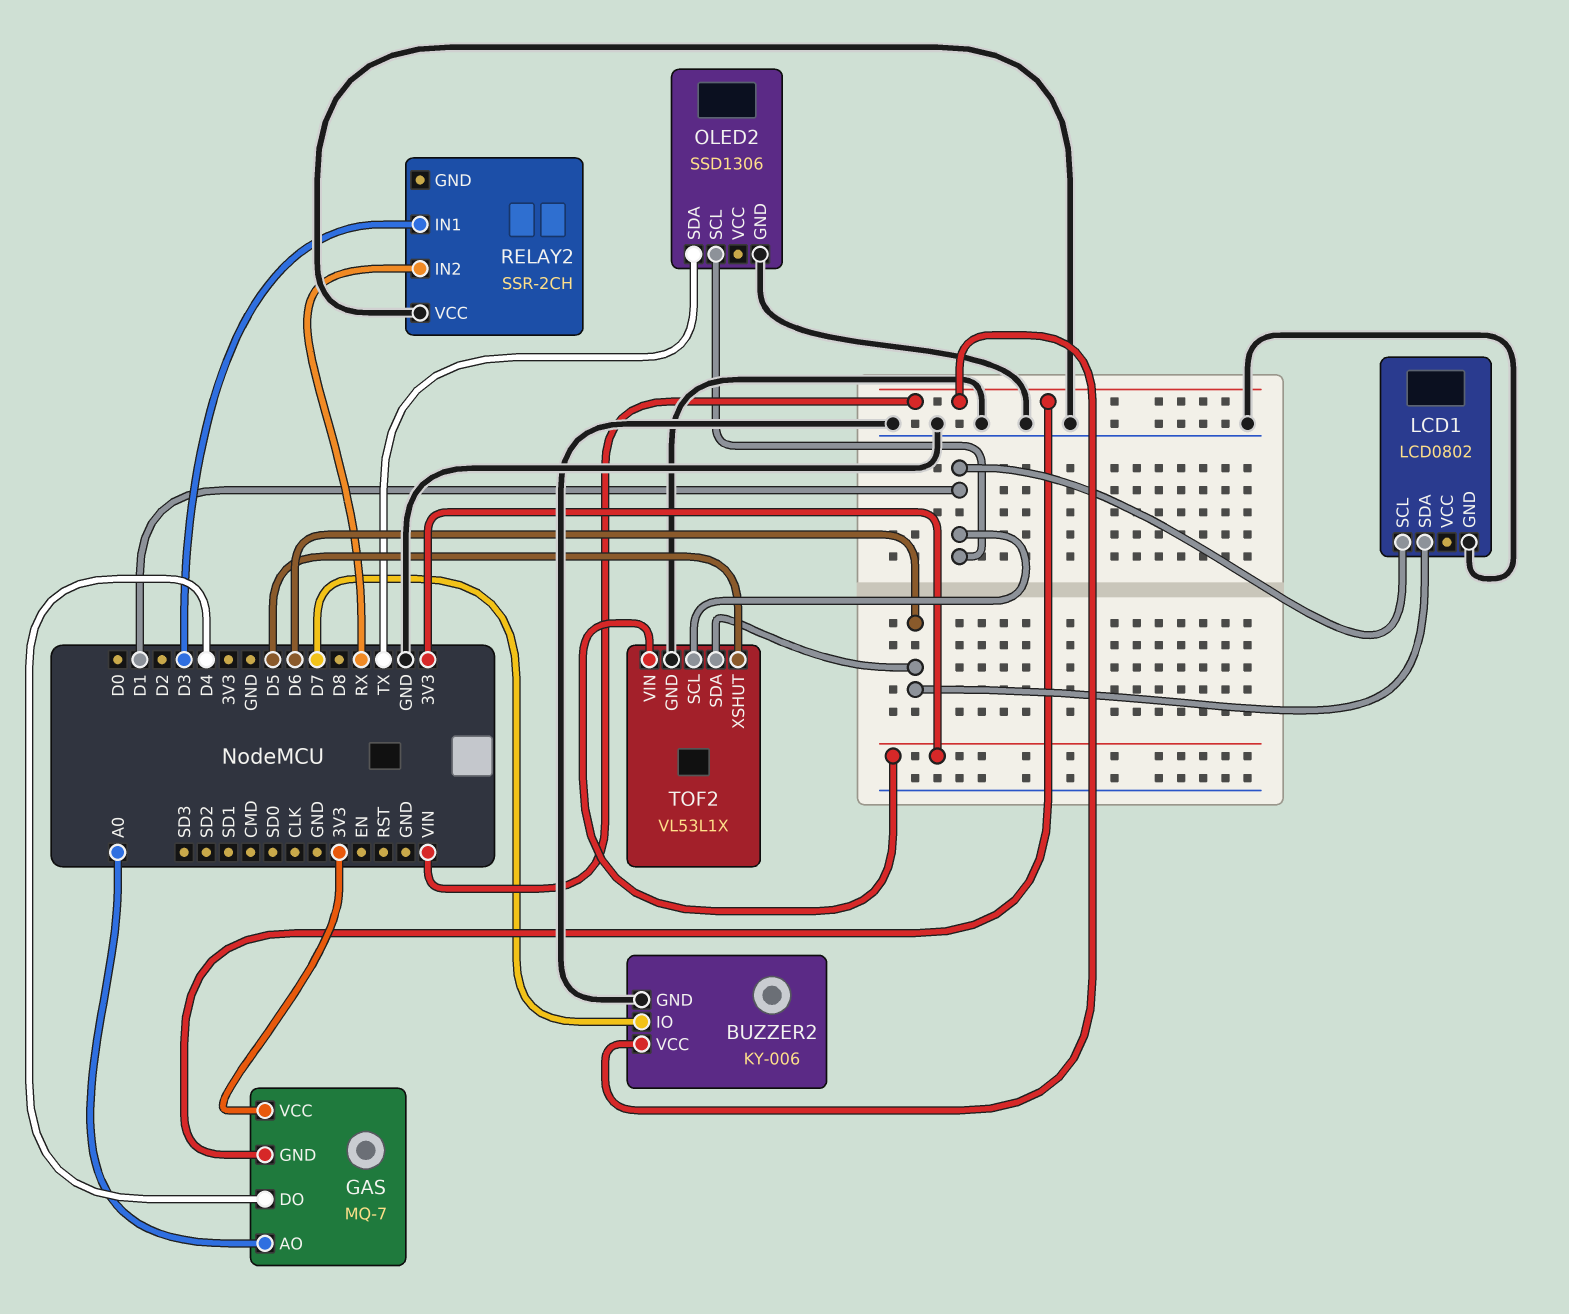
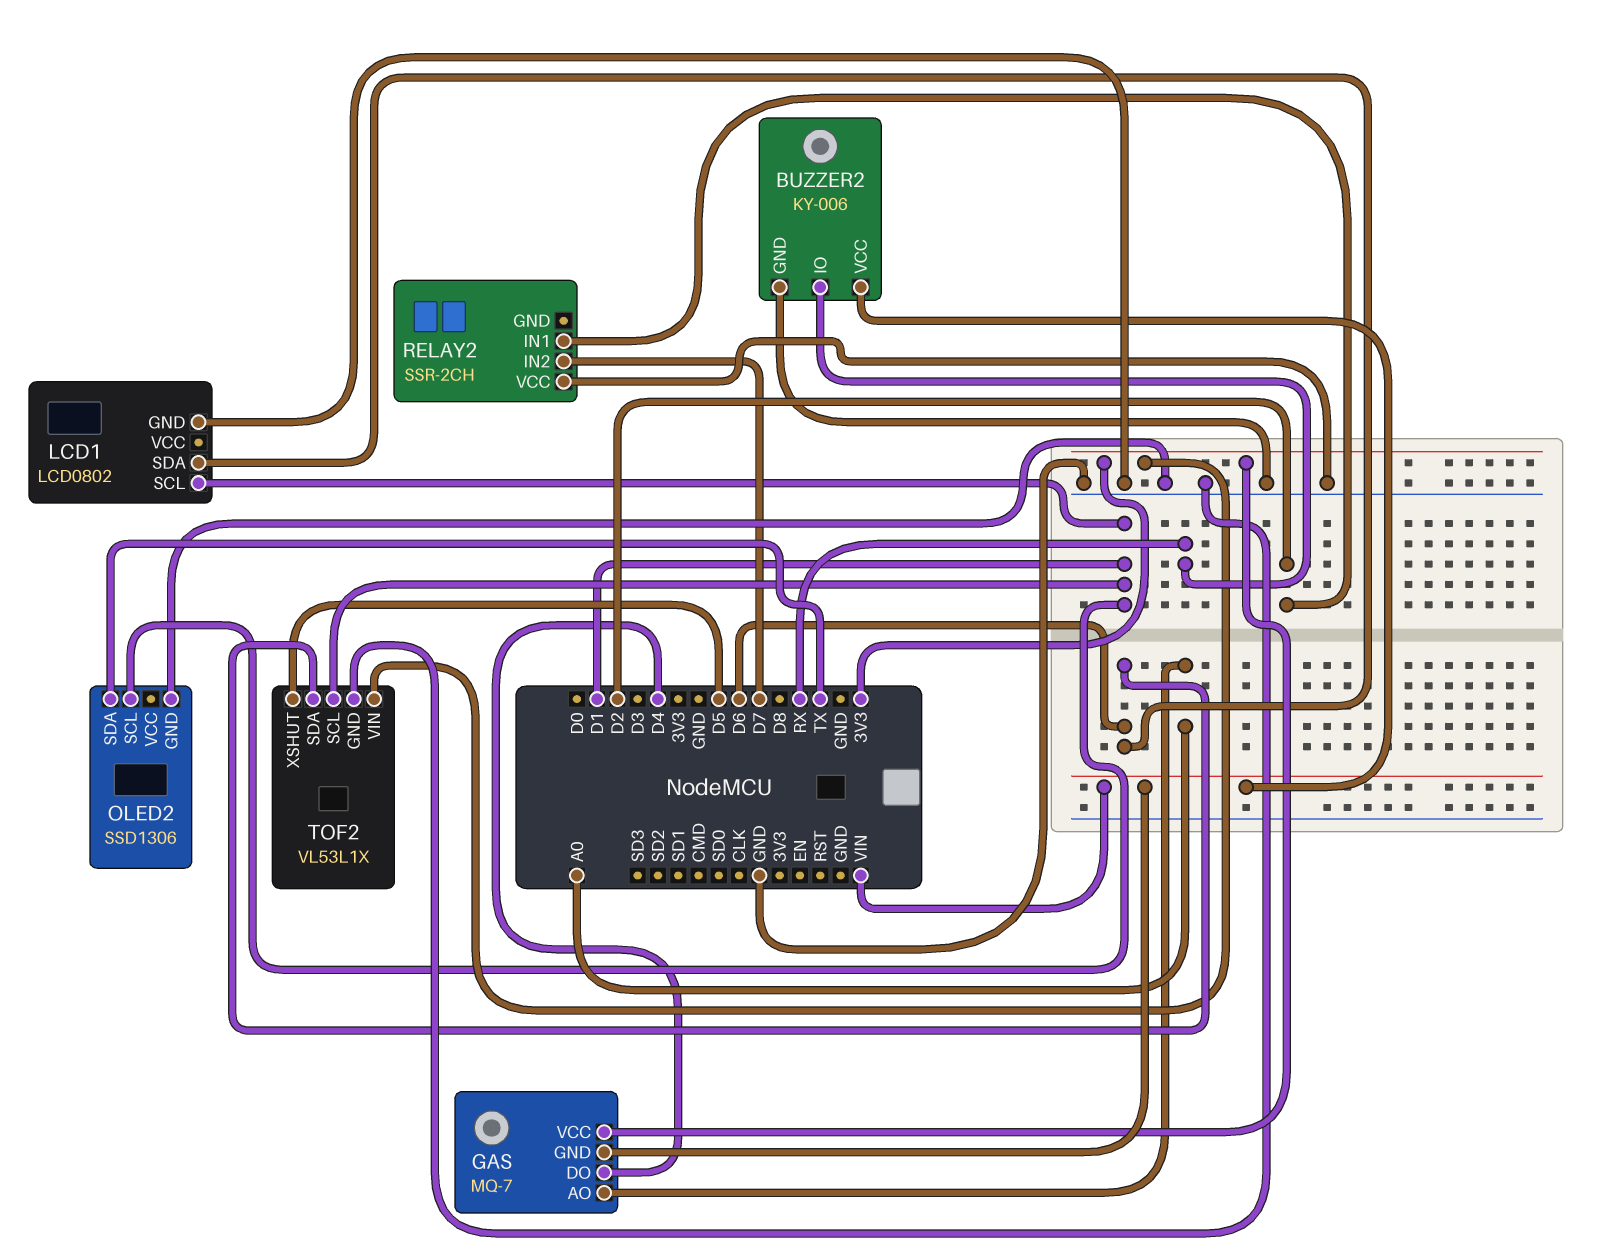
BUZZER2 pin IO: D7 -> RX
RELAY2 pin IN1: D3 -> D2
RELAY2 pin IN2: RX -> D7

